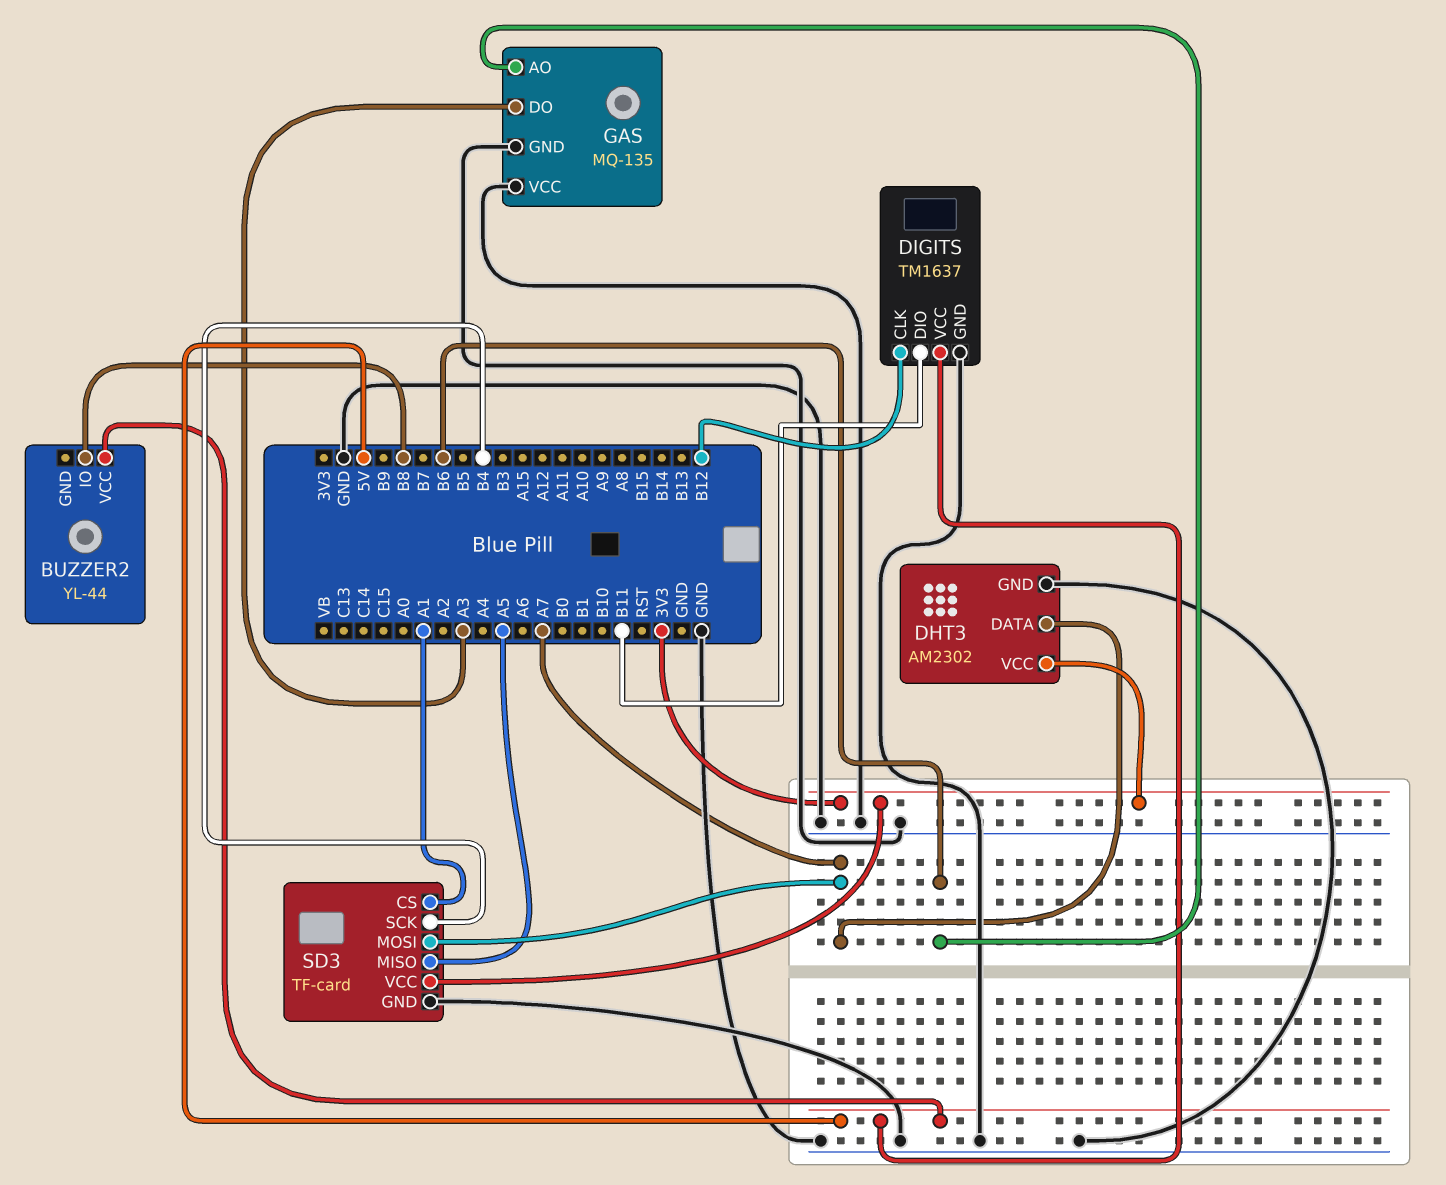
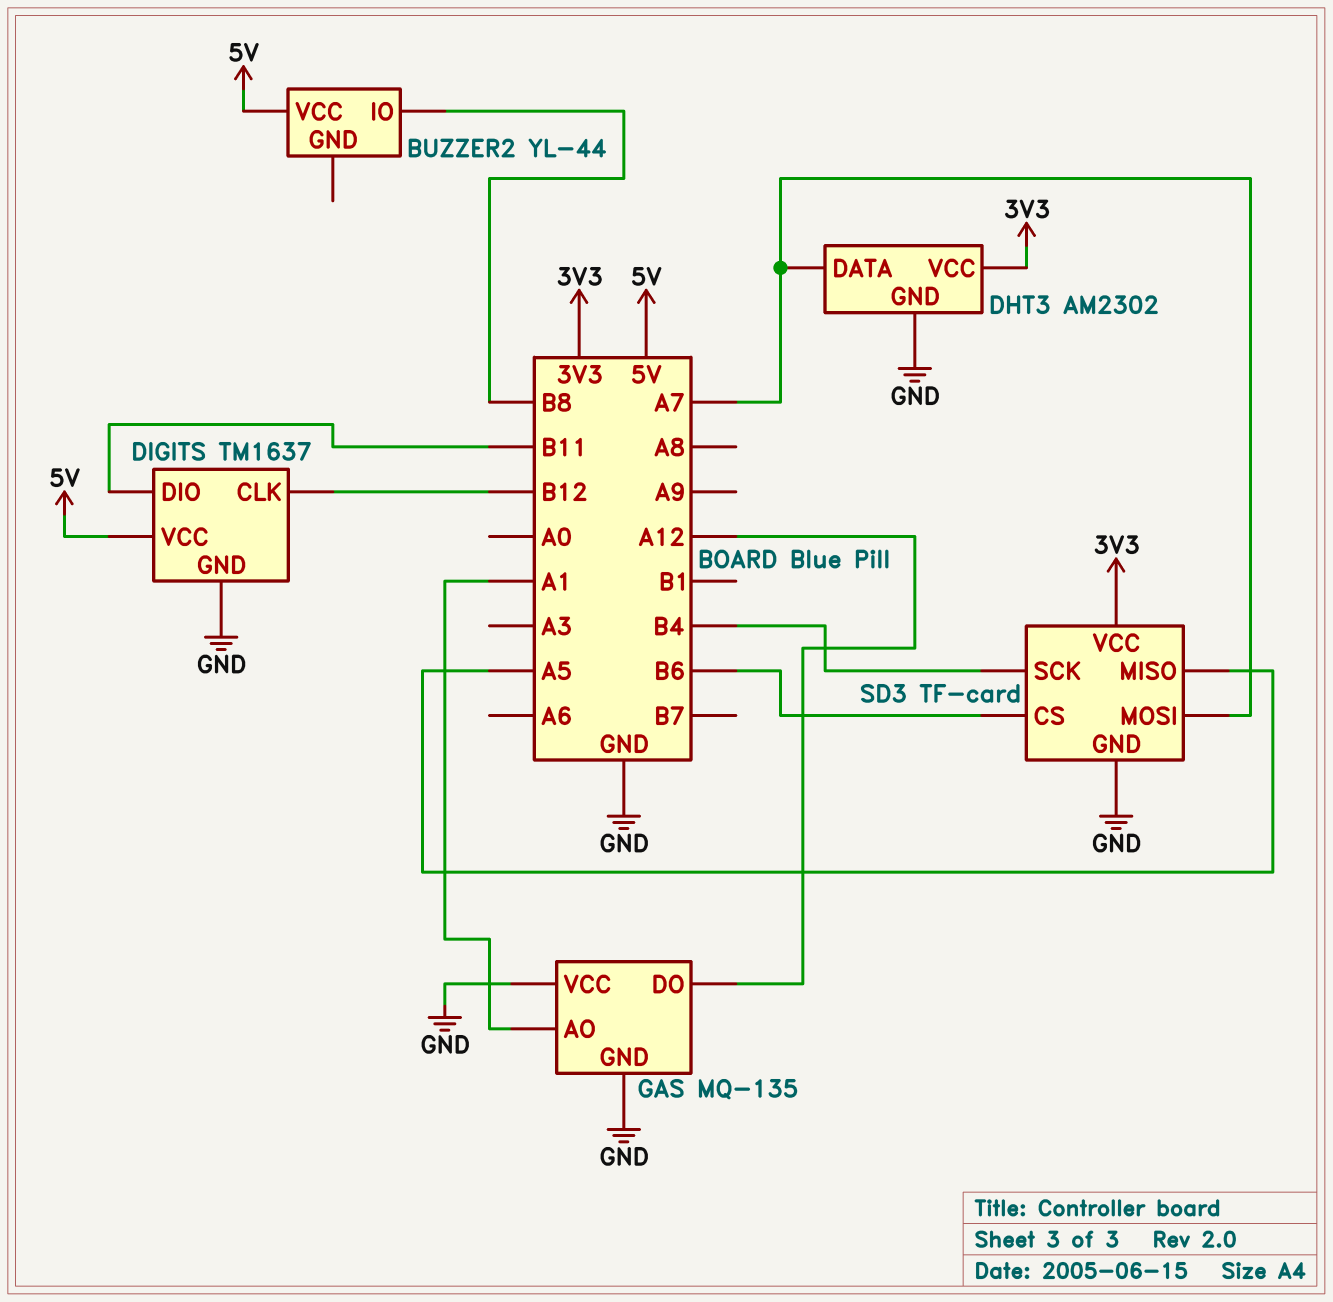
GAS pin AO: B6 -> A1
GAS pin DO: A3 -> A12
SD3 pin CS: A1 -> B6

